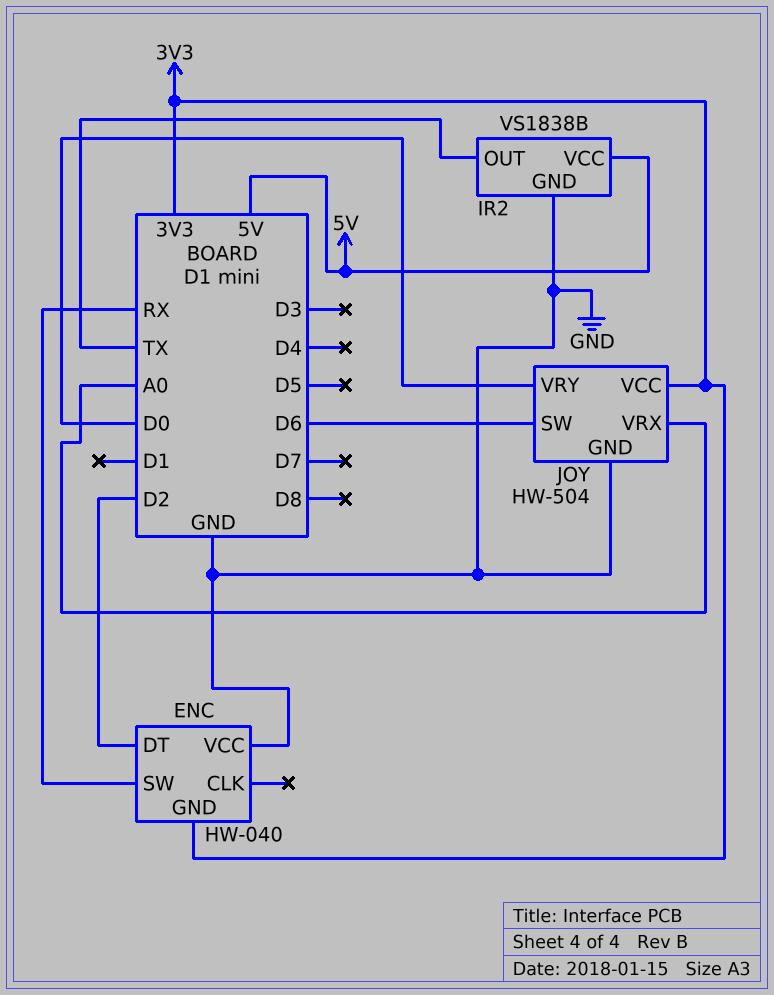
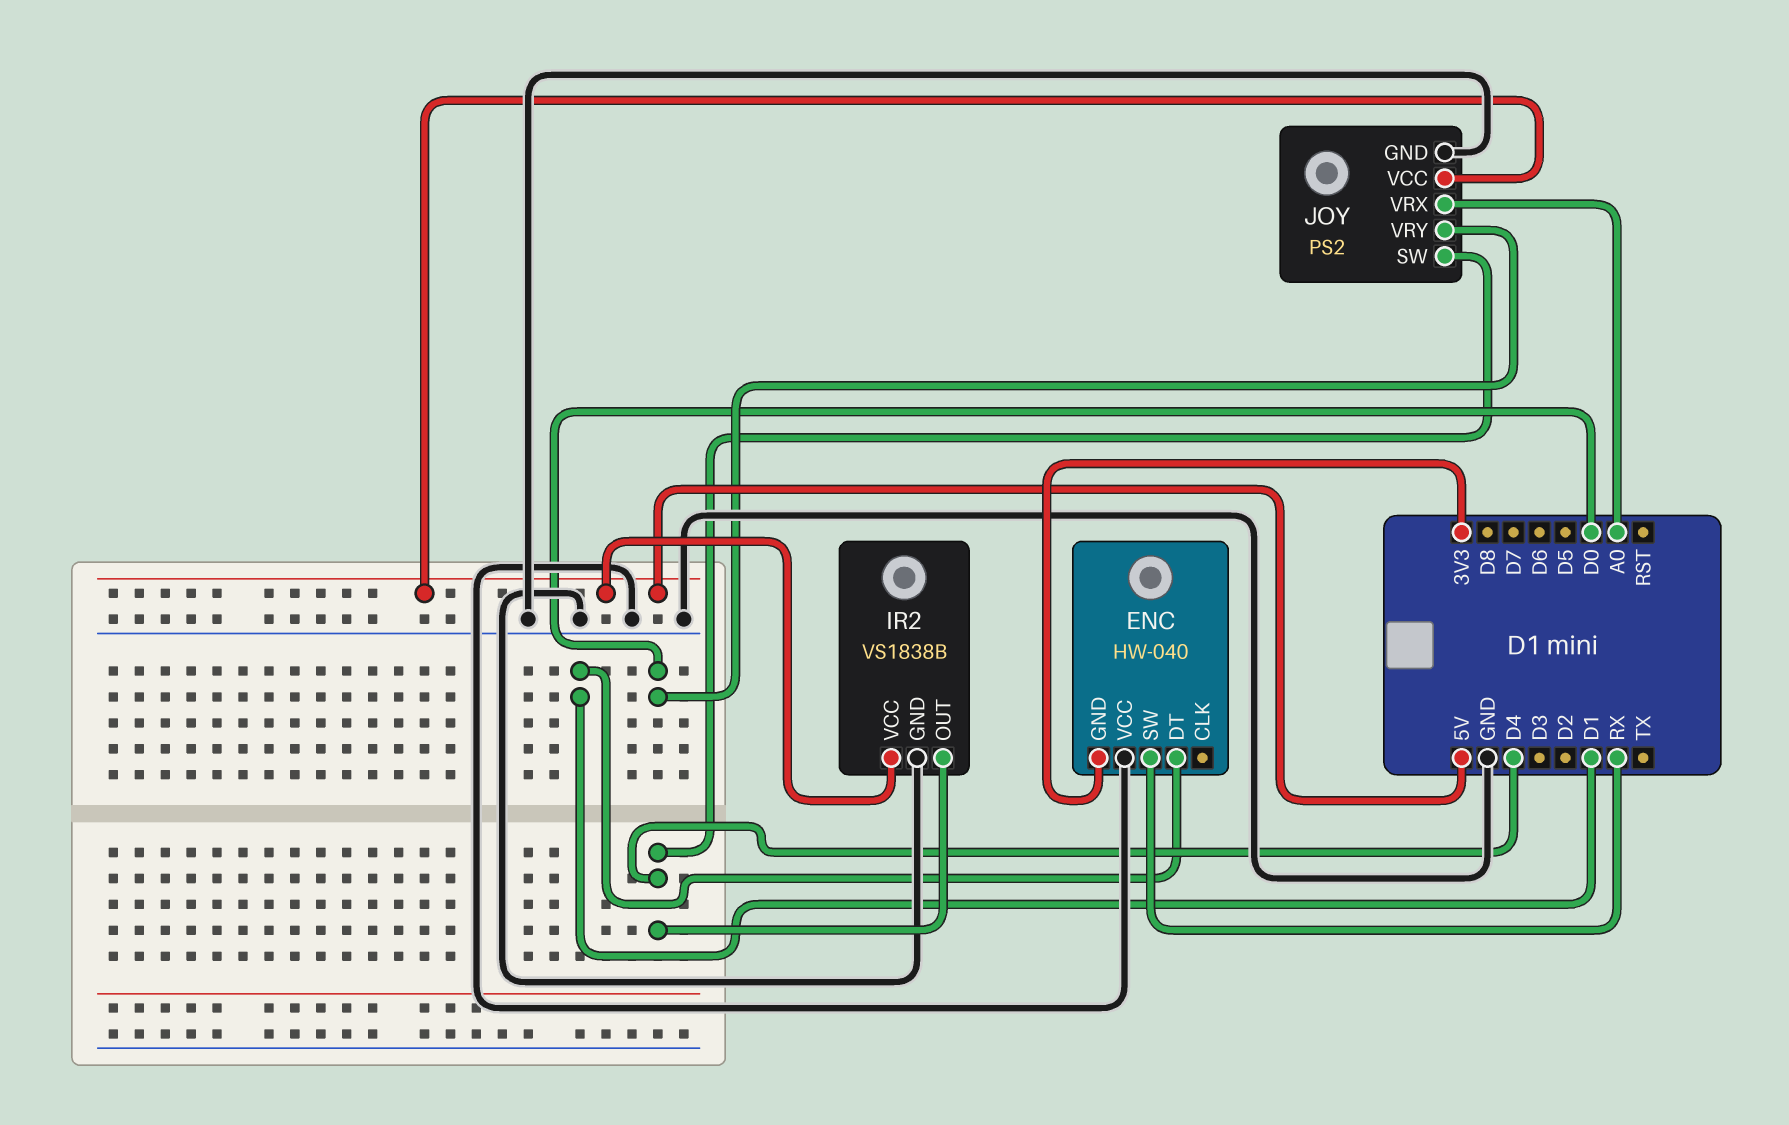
ENC pin DT: D2 -> D1
IR2 pin OUT: TX -> D4
JOY: HW-504 -> PS2
JOY pin SW: D6 -> D4
JOY pin VCC: 3V3 -> 5V

